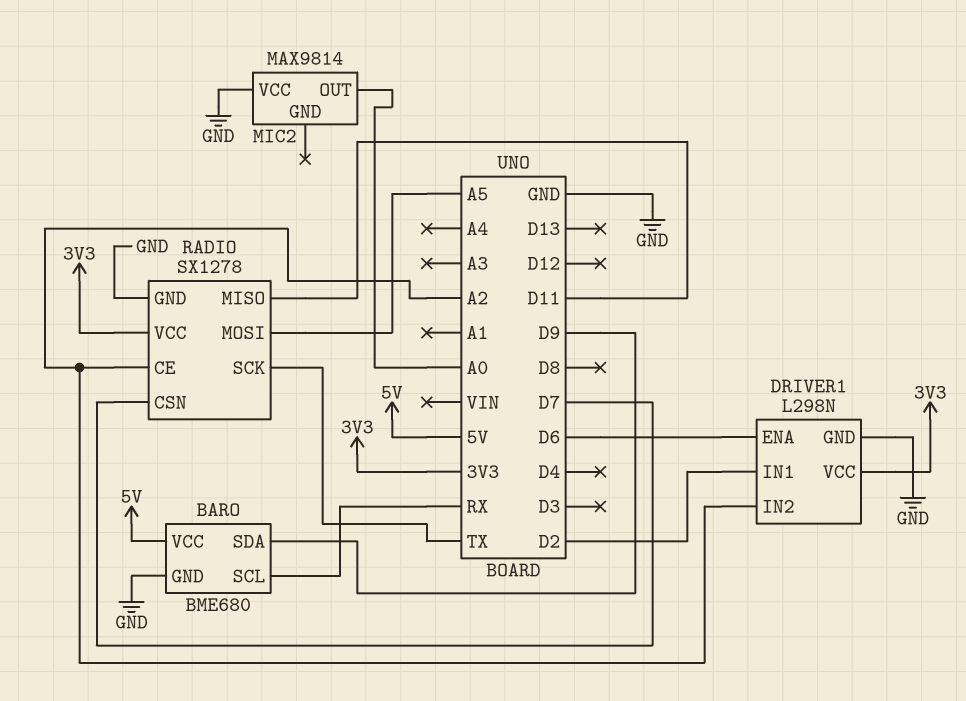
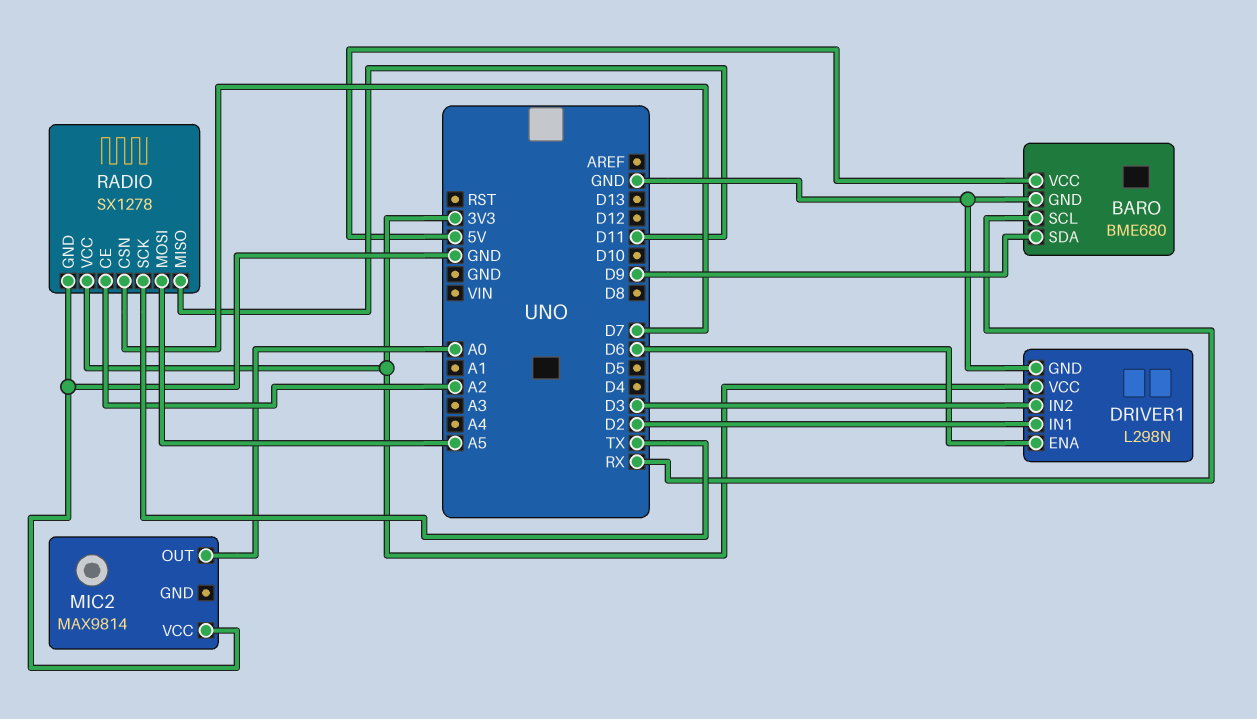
DRIVER1 pin IN2: A2 -> D3

